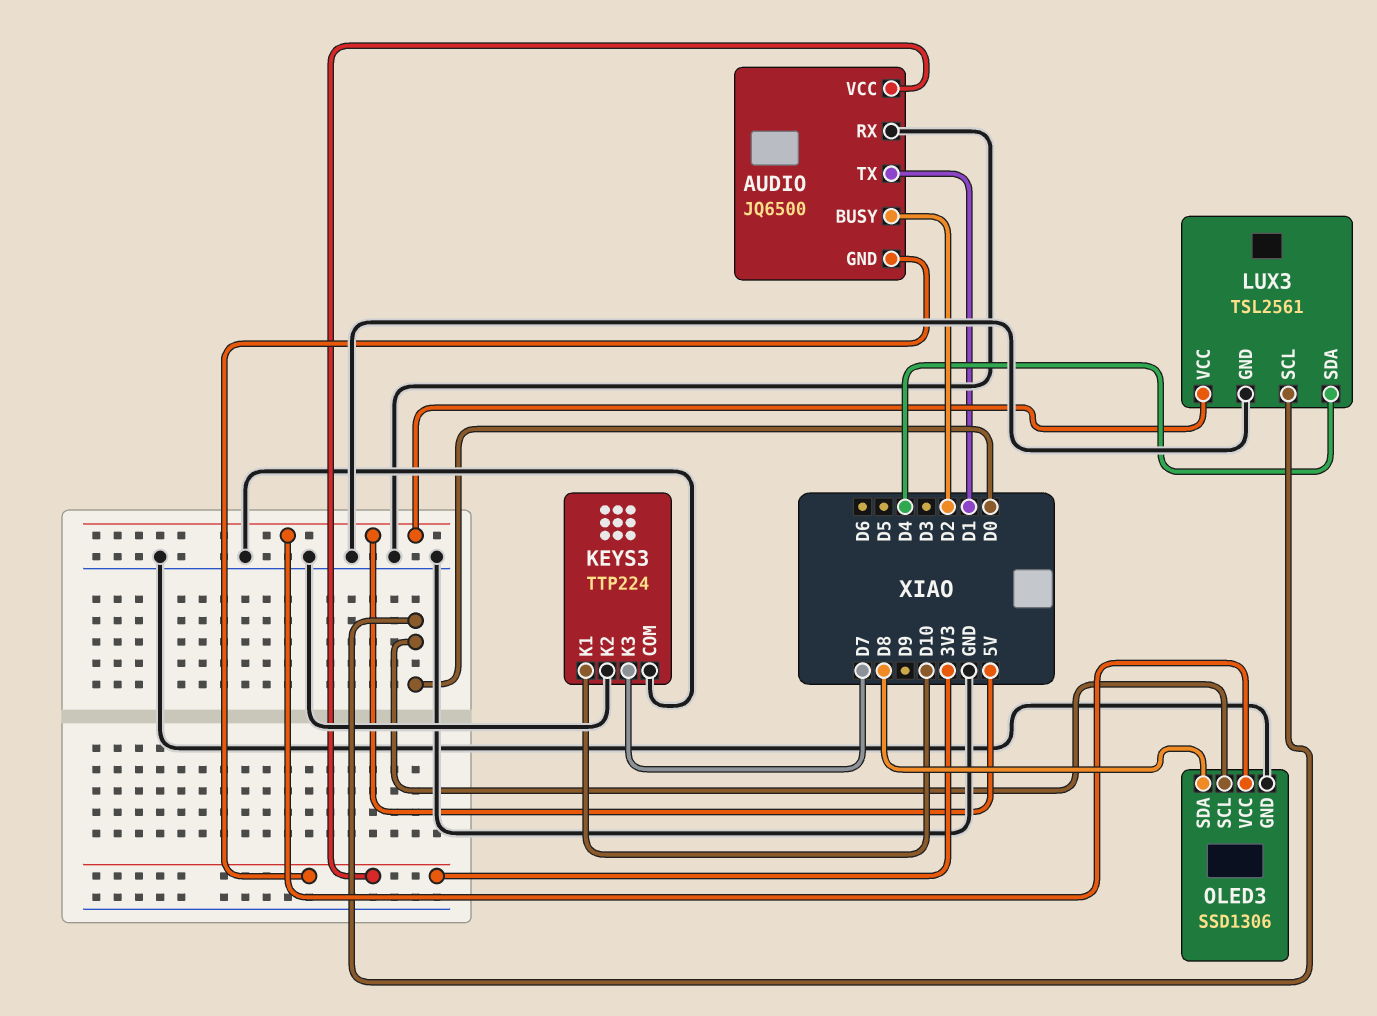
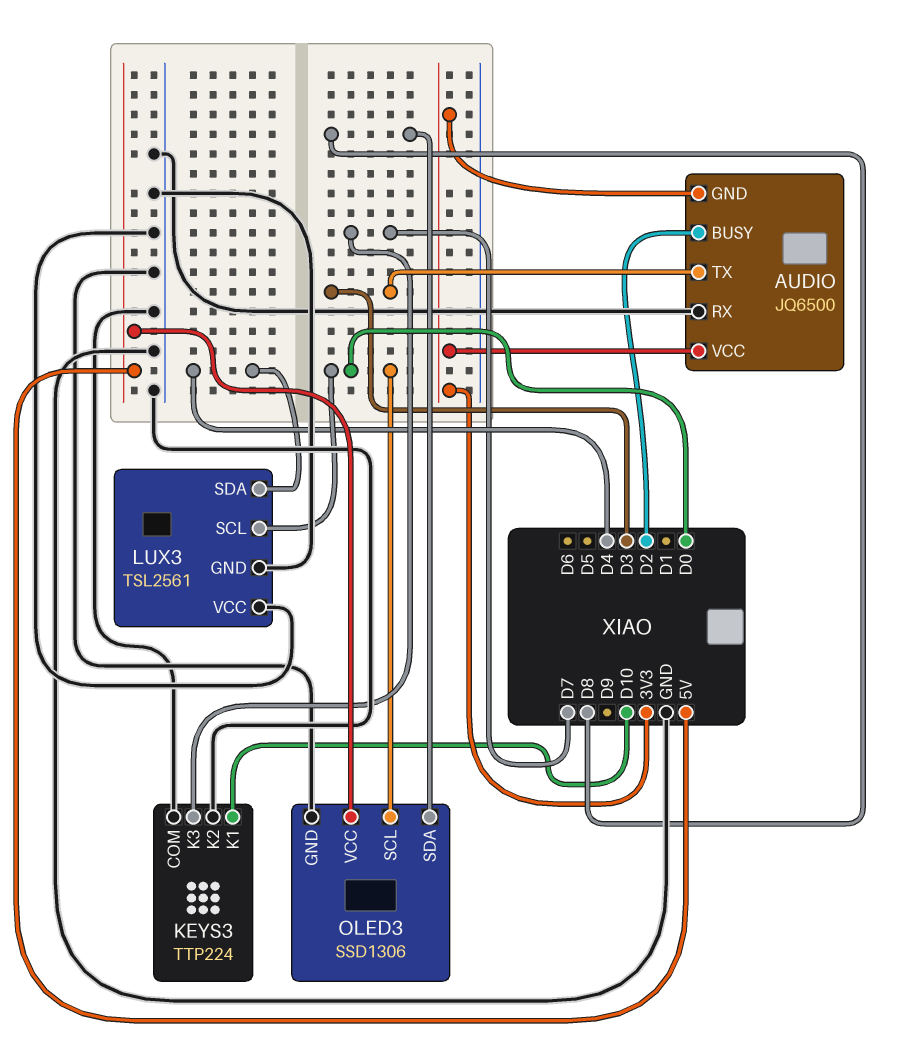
AUDIO pin TX: D1 -> D3
LUX3 pin VCC: 5V -> GND

